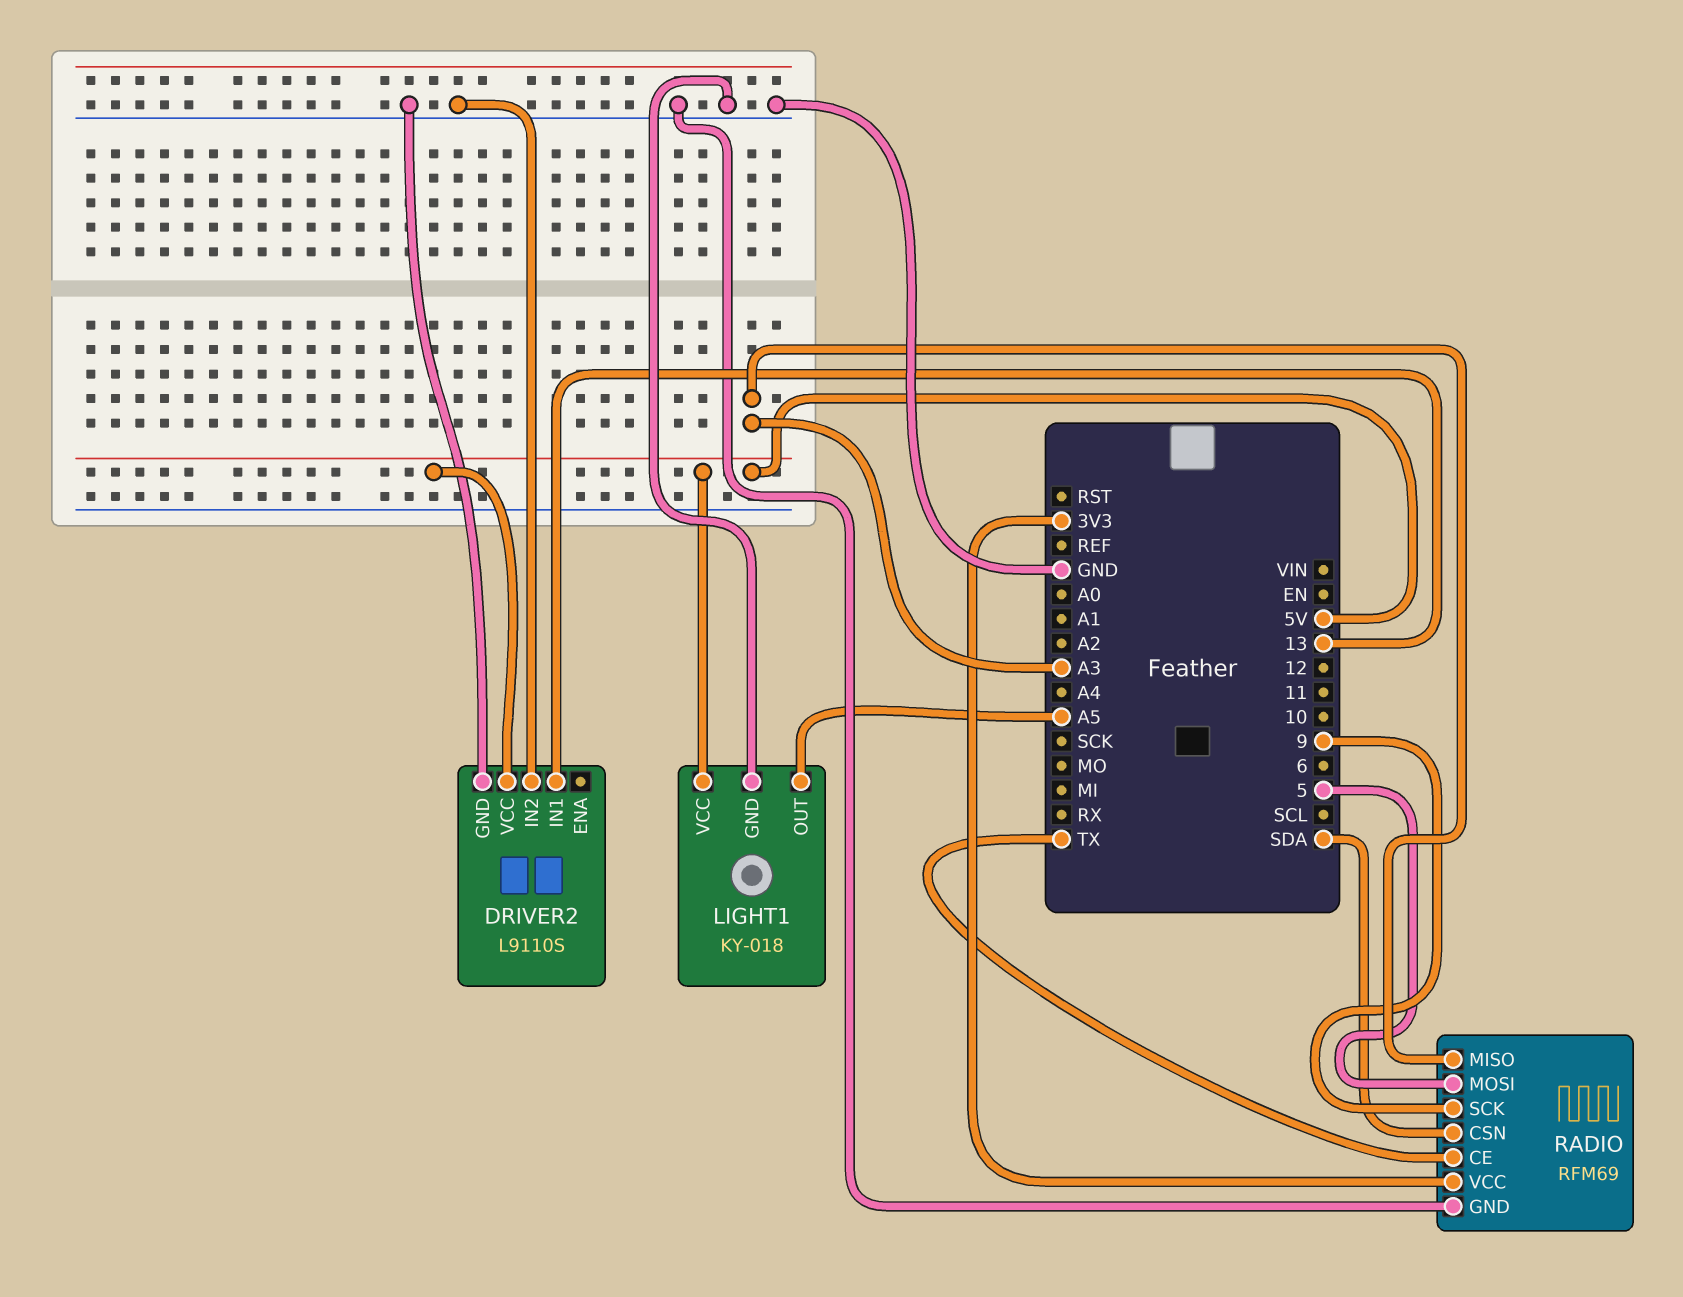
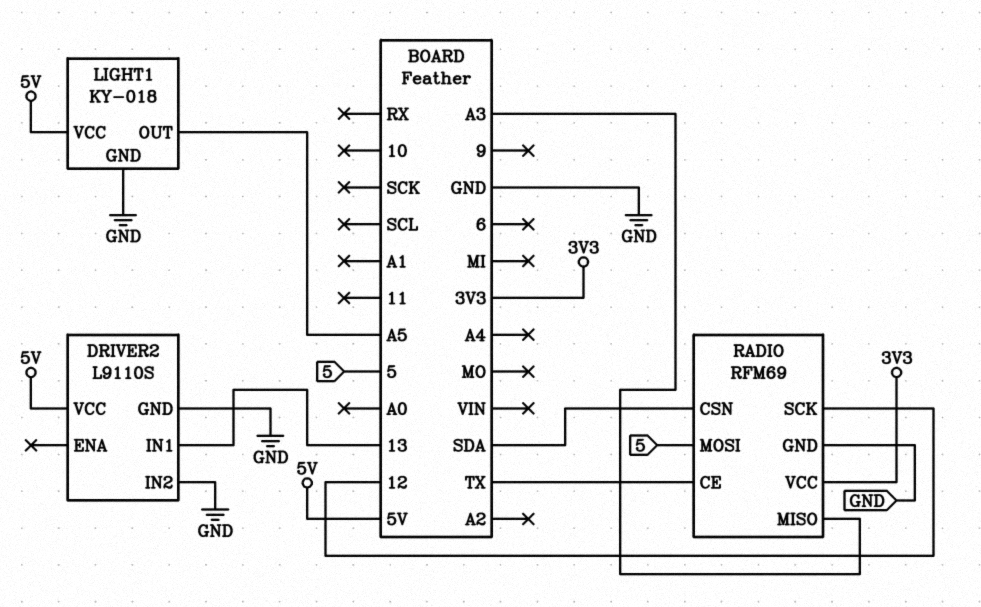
RADIO pin SCK: 9 -> 12

